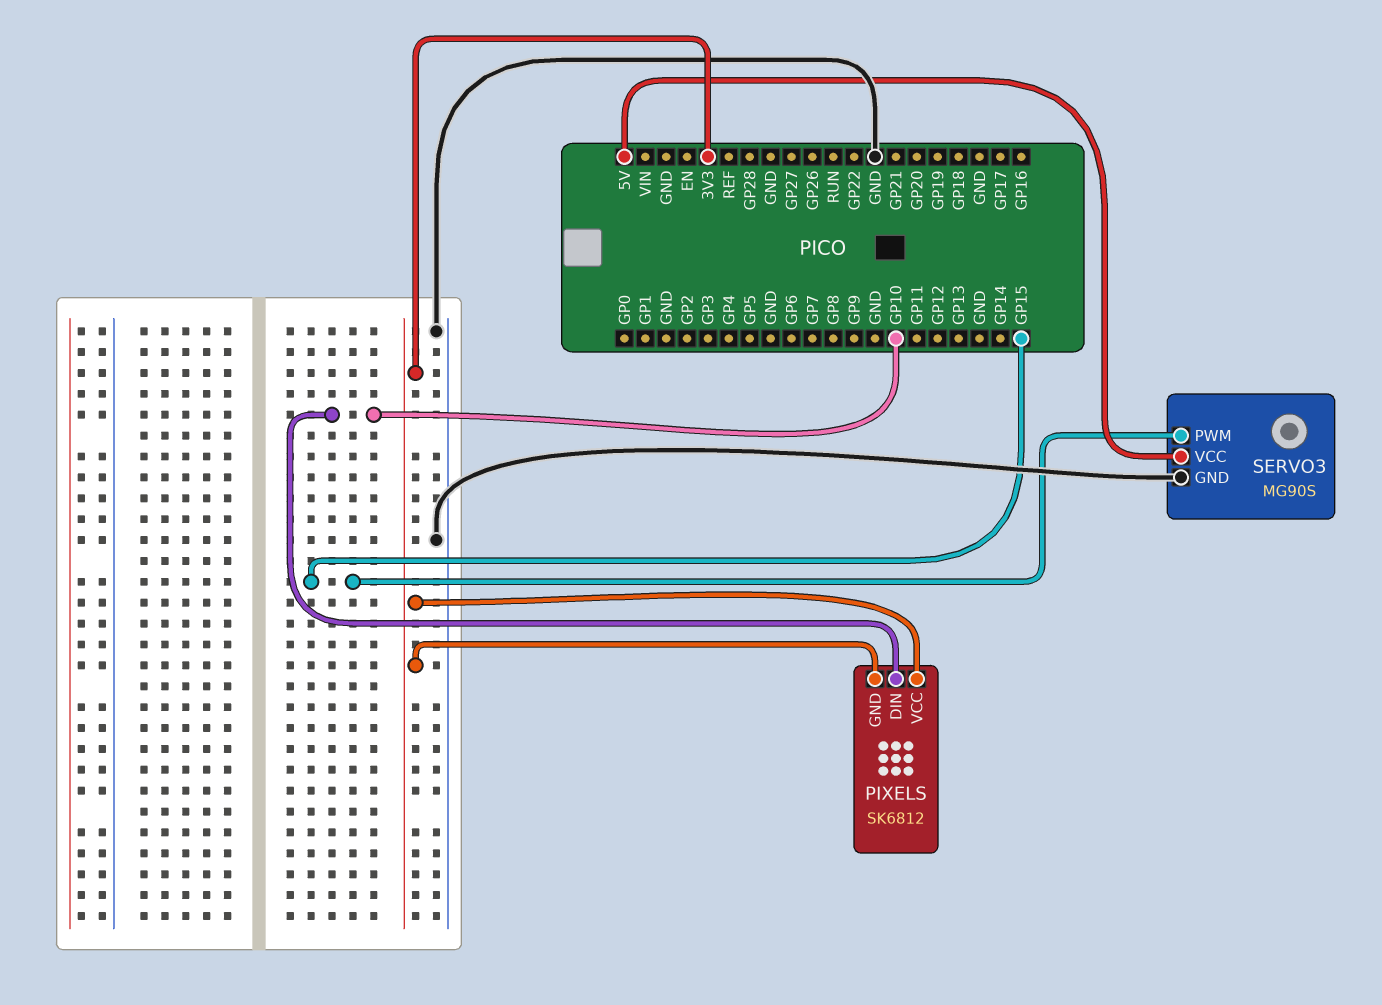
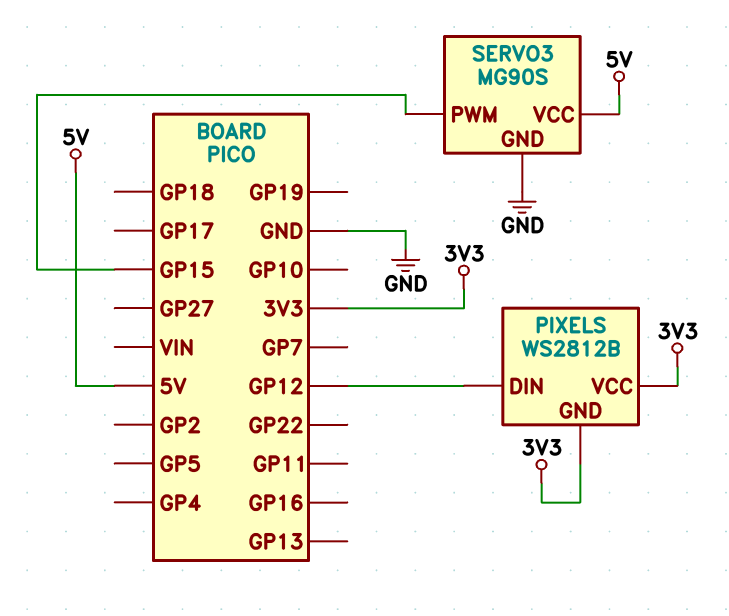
PIXELS: SK6812 -> WS2812B
PIXELS pin DIN: GP10 -> GP12

